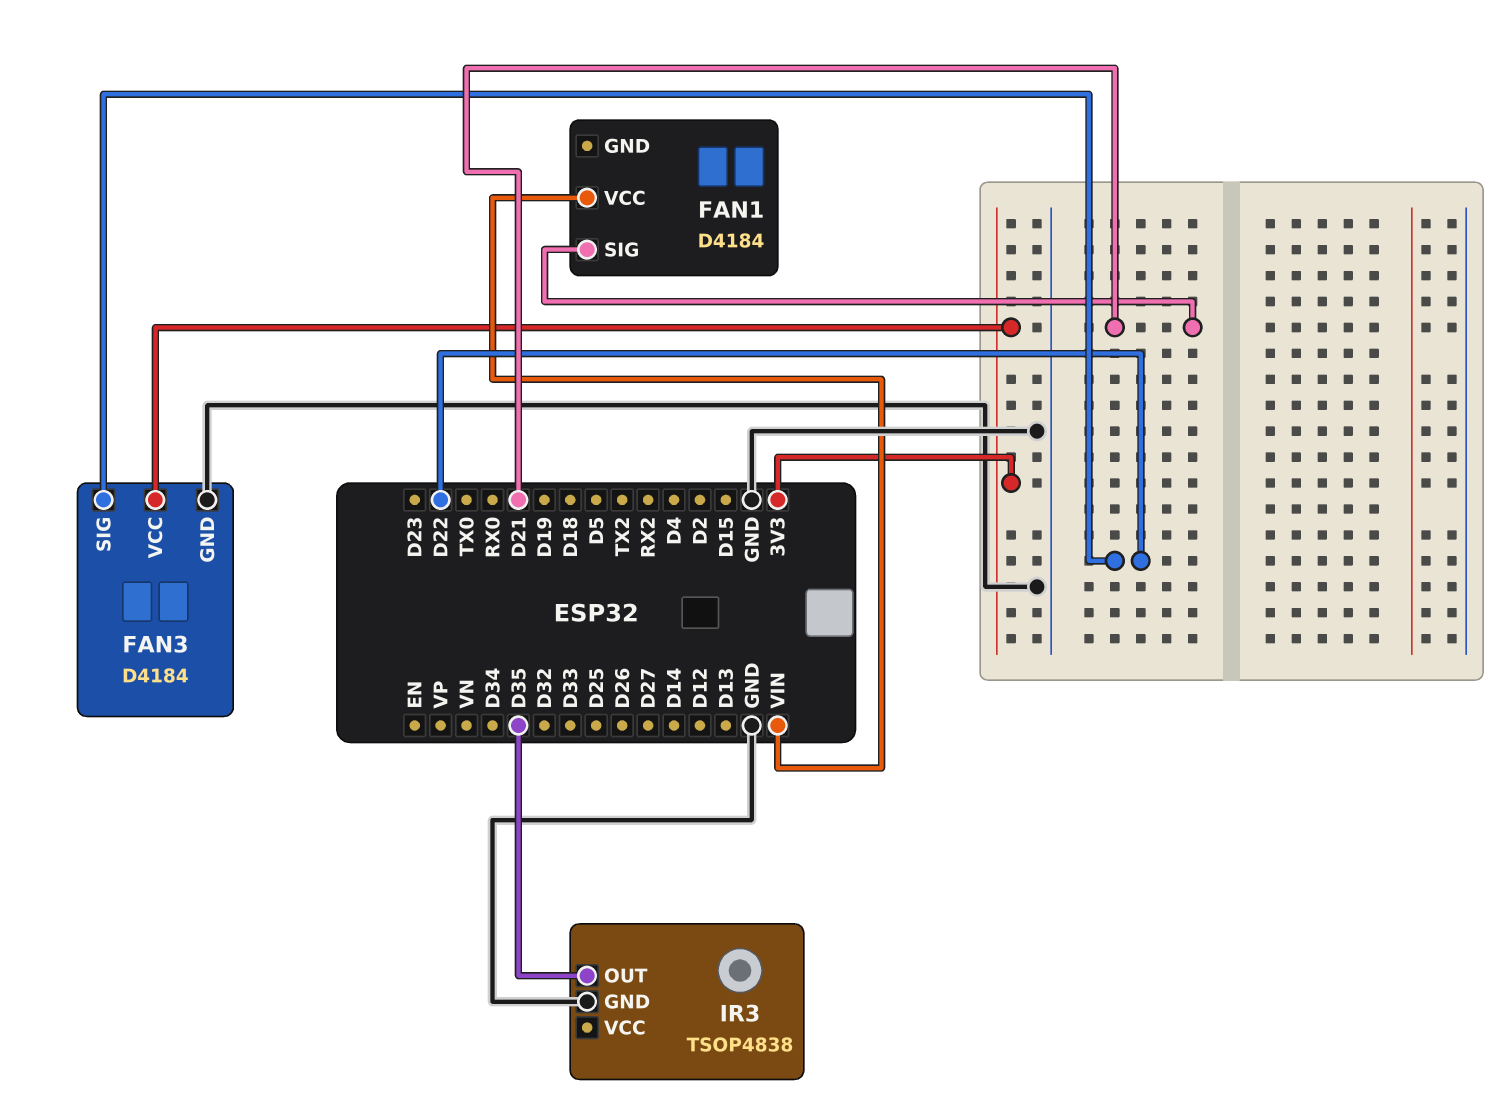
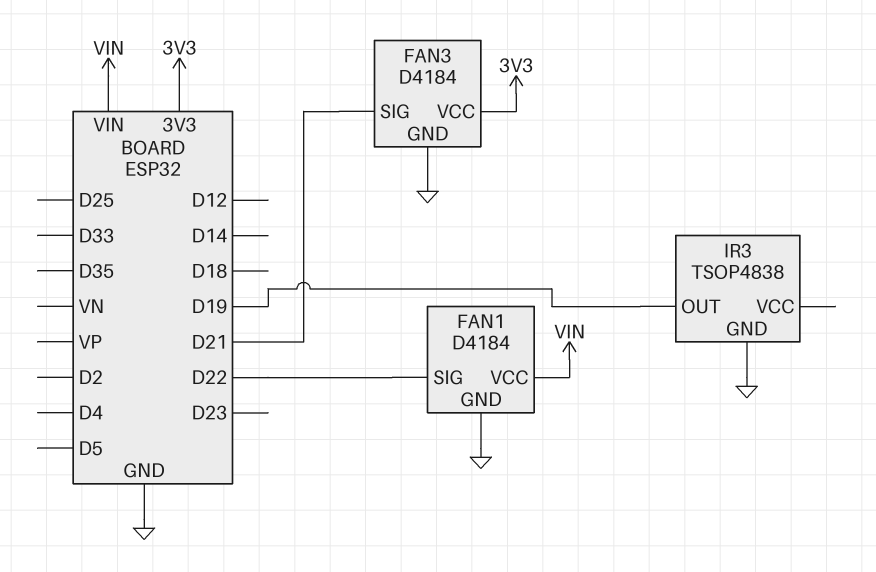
FAN1 pin GND: none -> GND
FAN1 pin SIG: D21 -> D22
FAN3 pin SIG: D22 -> D21
IR3 pin OUT: D35 -> D19

